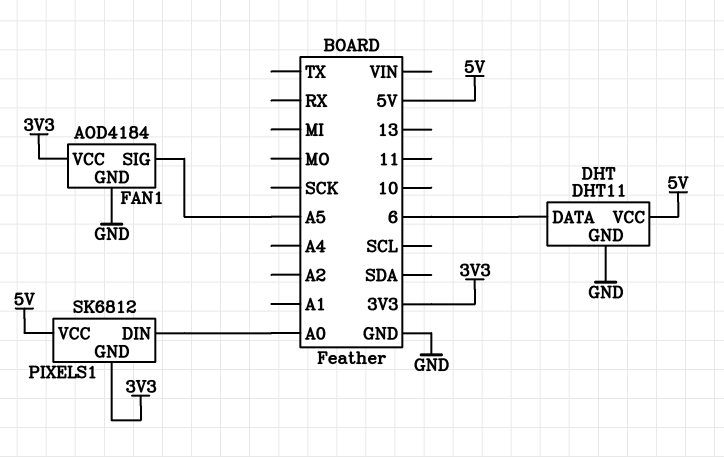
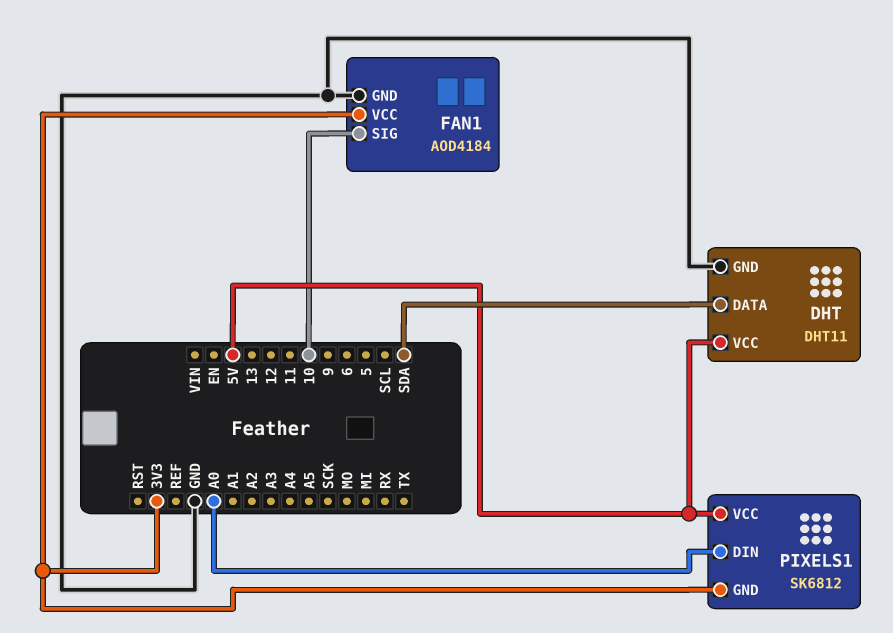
DHT pin DATA: 6 -> SDA
FAN1 pin SIG: A5 -> 10

